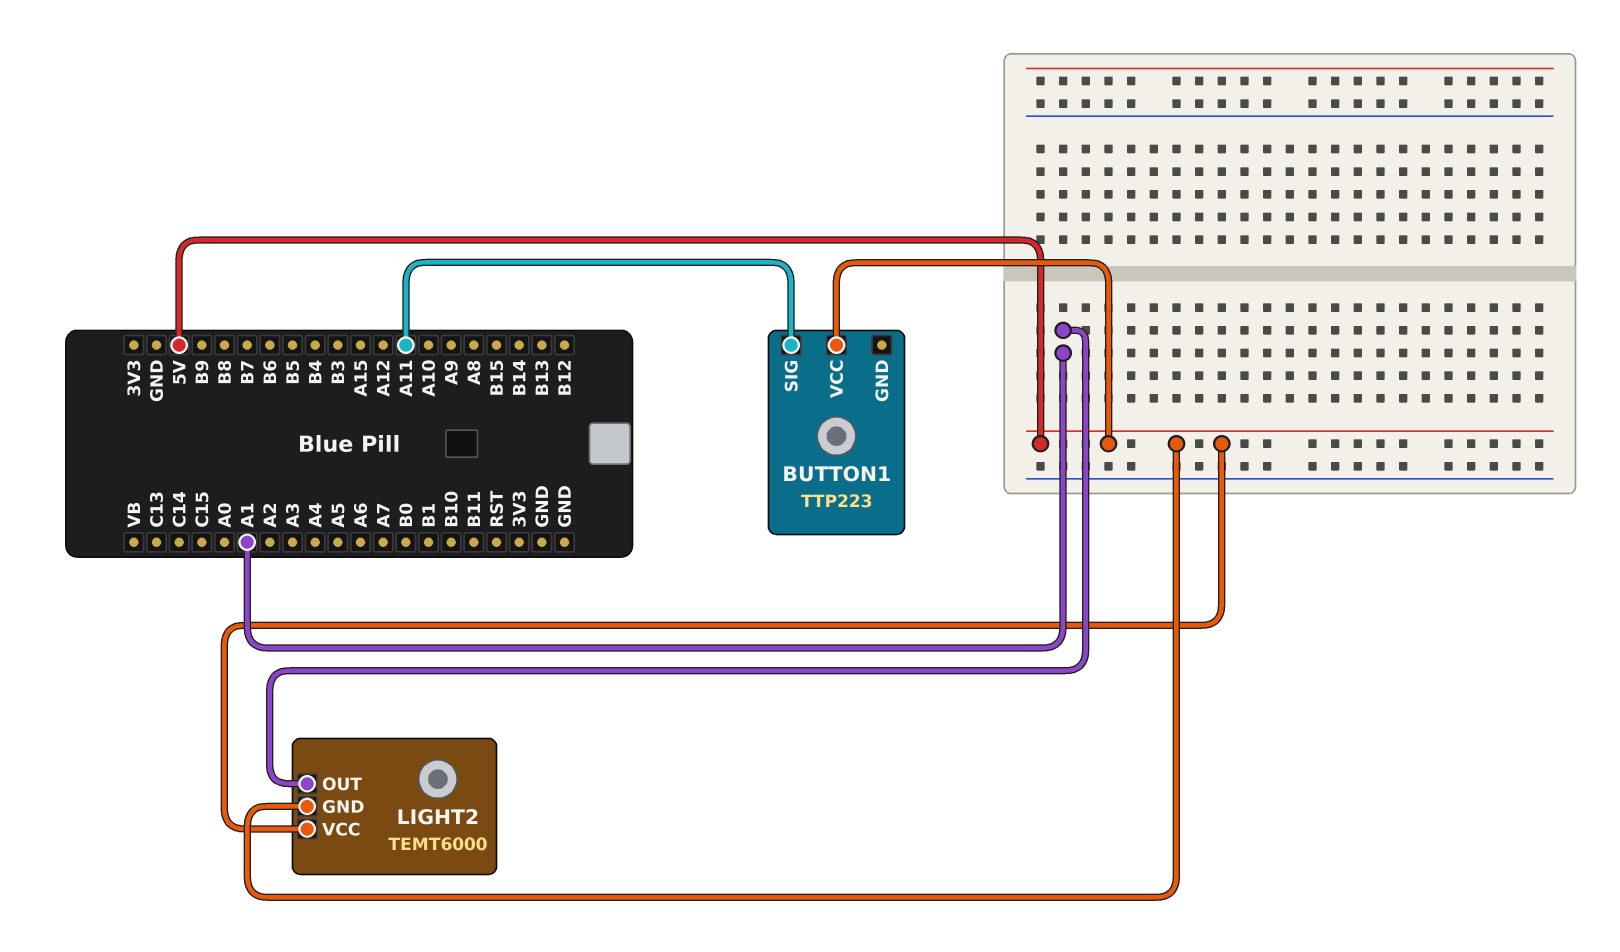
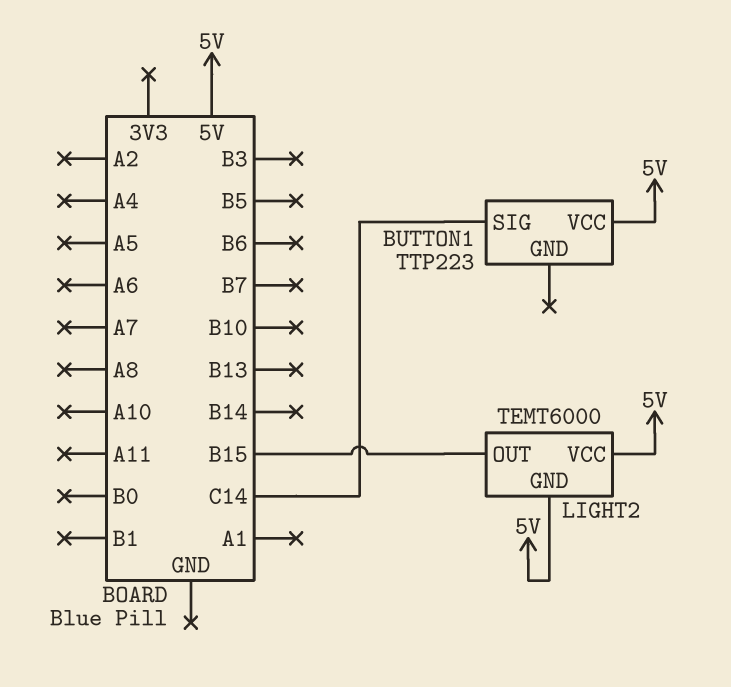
BUTTON1 pin SIG: A11 -> C14
LIGHT2 pin OUT: A1 -> B15

